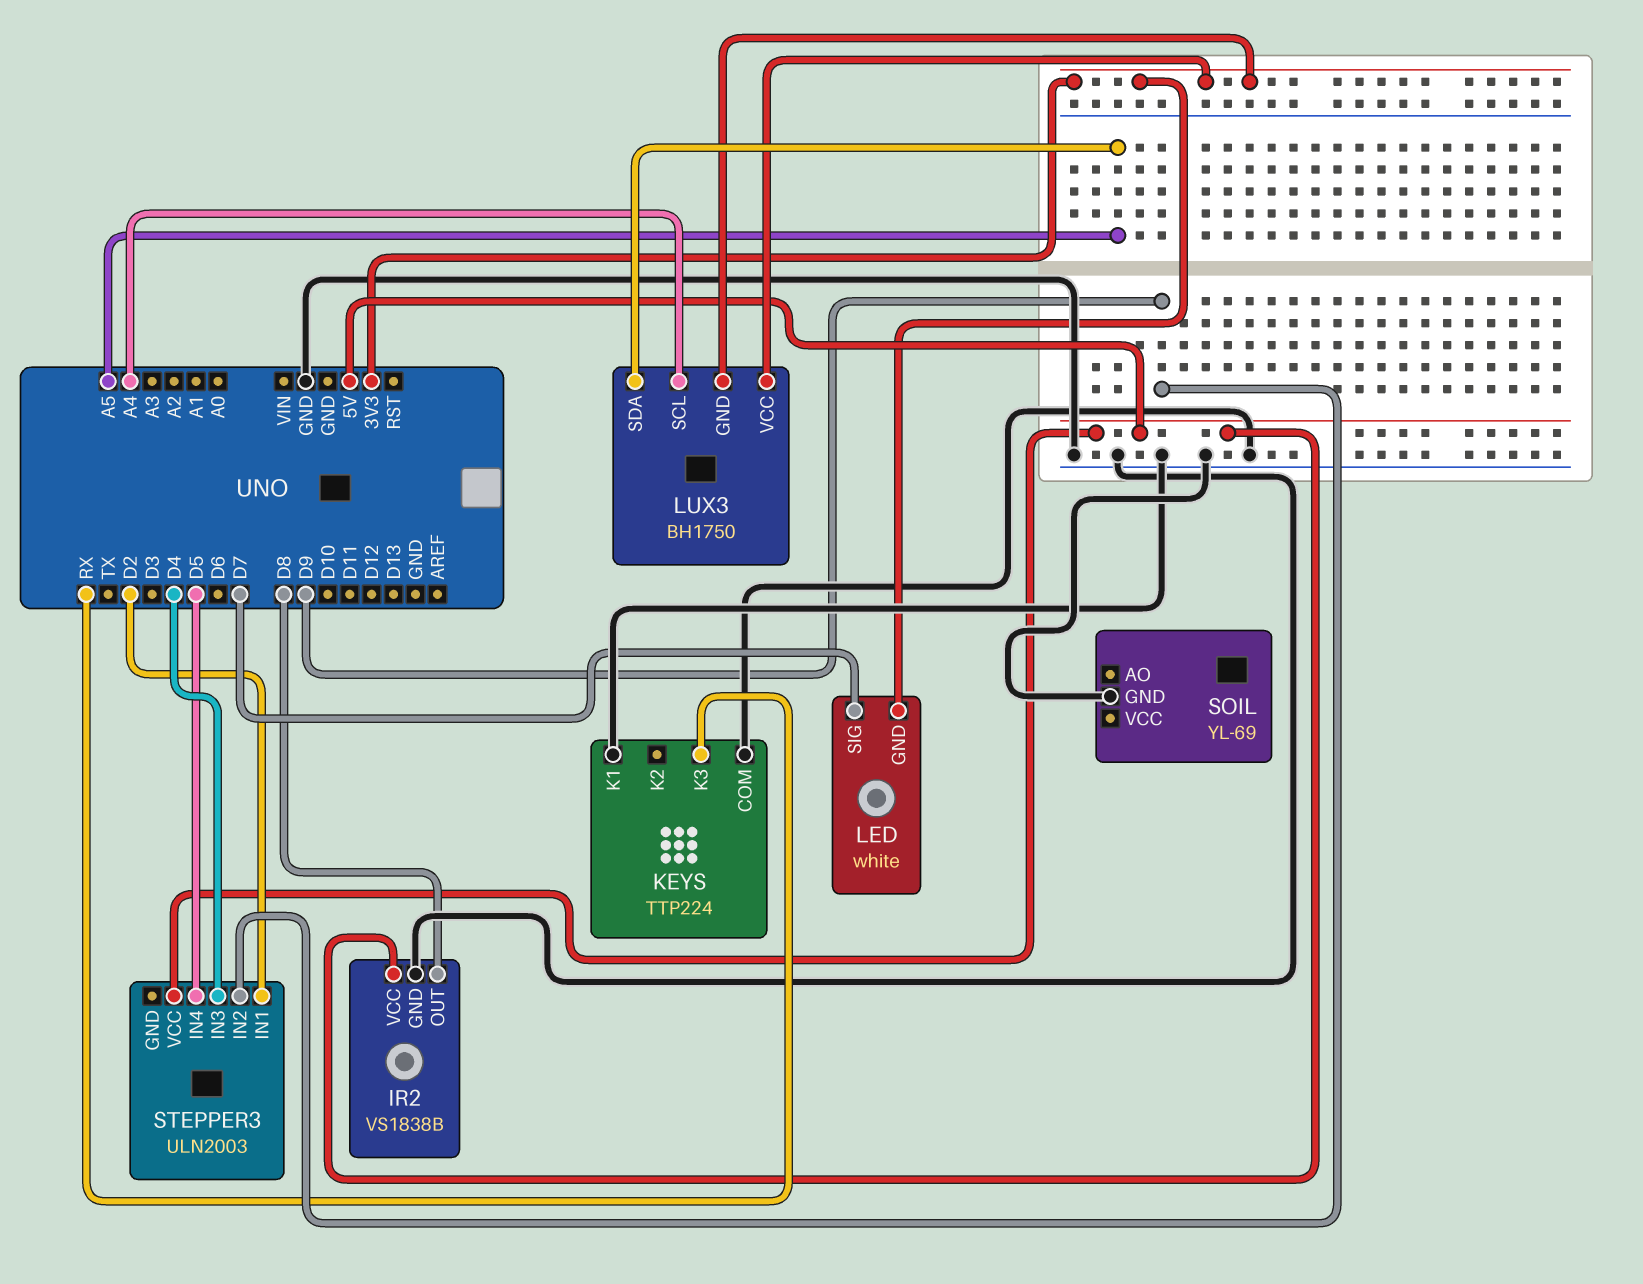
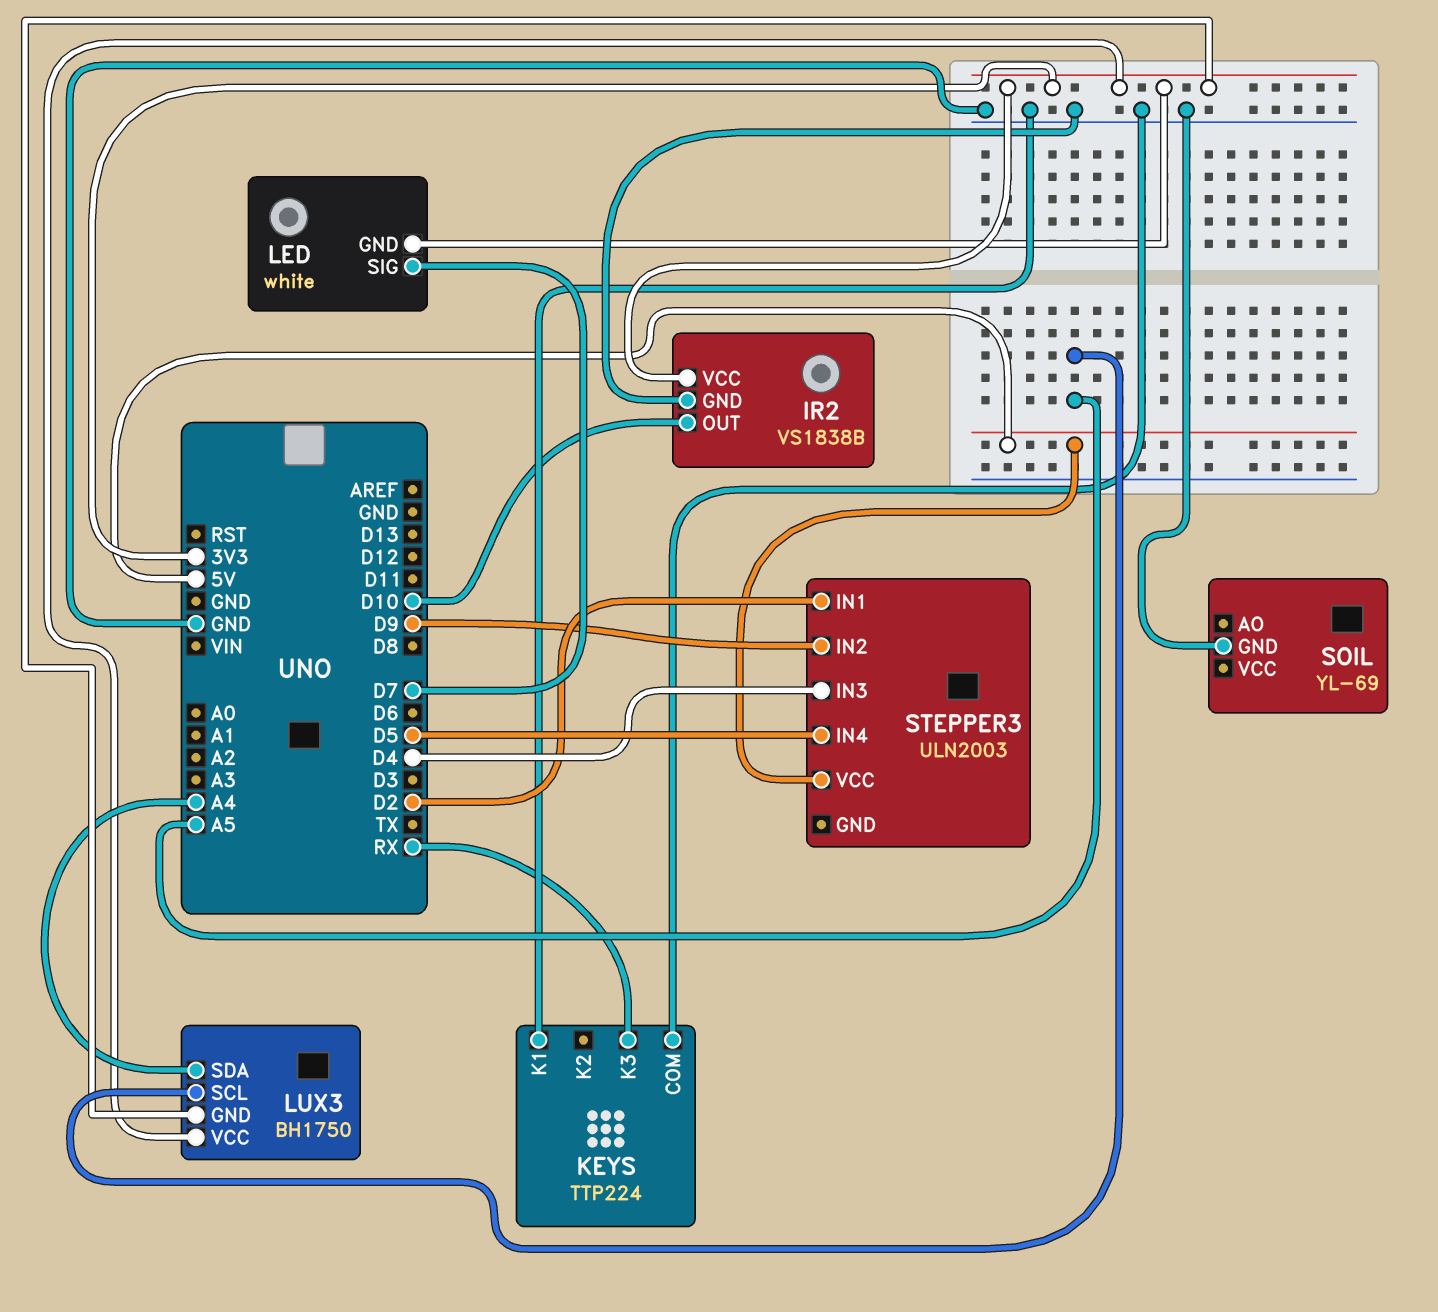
IR2 pin OUT: D8 -> D10
IR2 pin VCC: 5V -> 3V3
LUX3 pin SCL: A4 -> A5
LUX3 pin SDA: A5 -> A4

